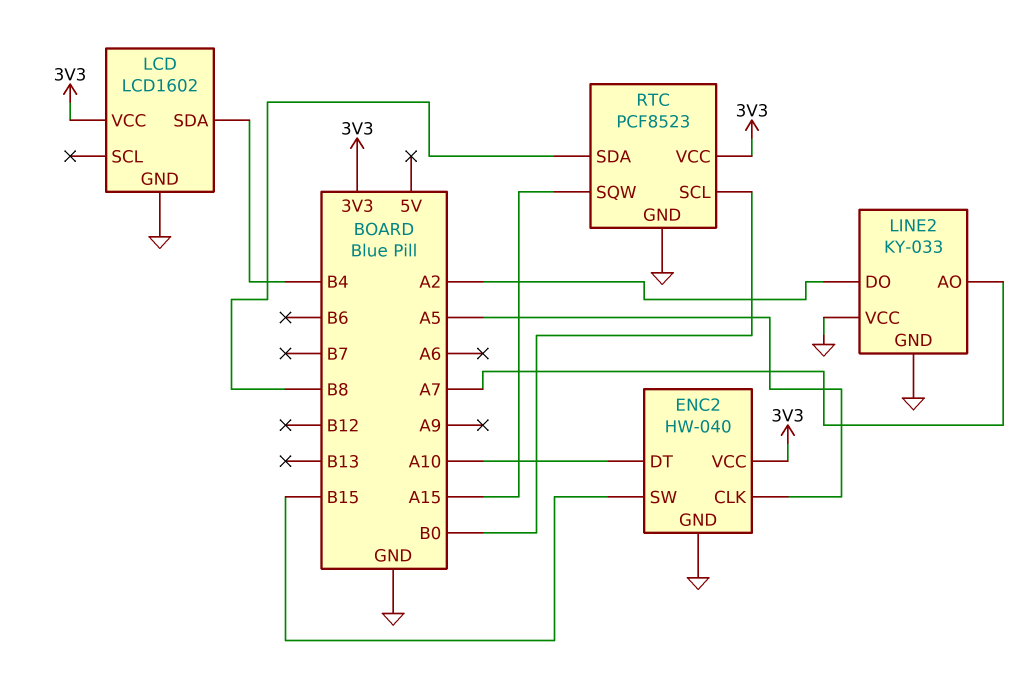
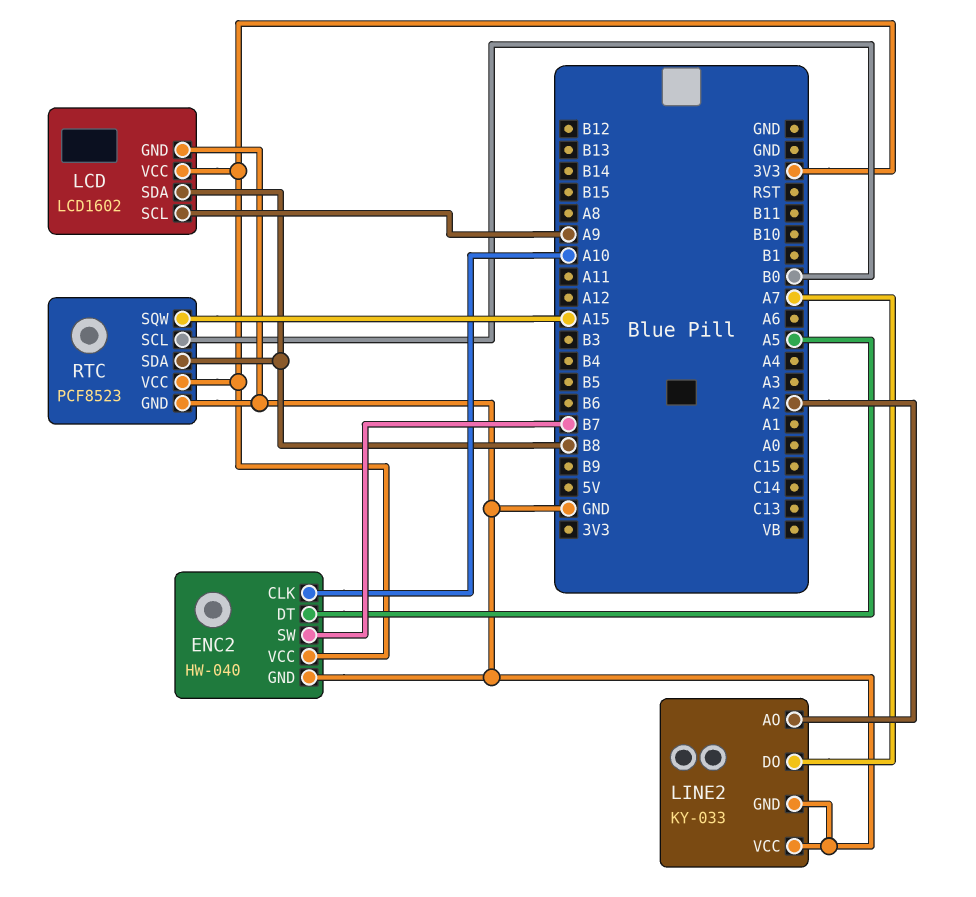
ENC2 pin CLK: A5 -> A10
ENC2 pin DT: A10 -> A5
ENC2 pin SW: B15 -> B7
LCD pin SCL: none -> A9
LCD pin SDA: B4 -> B8
LINE2 pin AO: A7 -> A2
LINE2 pin DO: A2 -> A7

